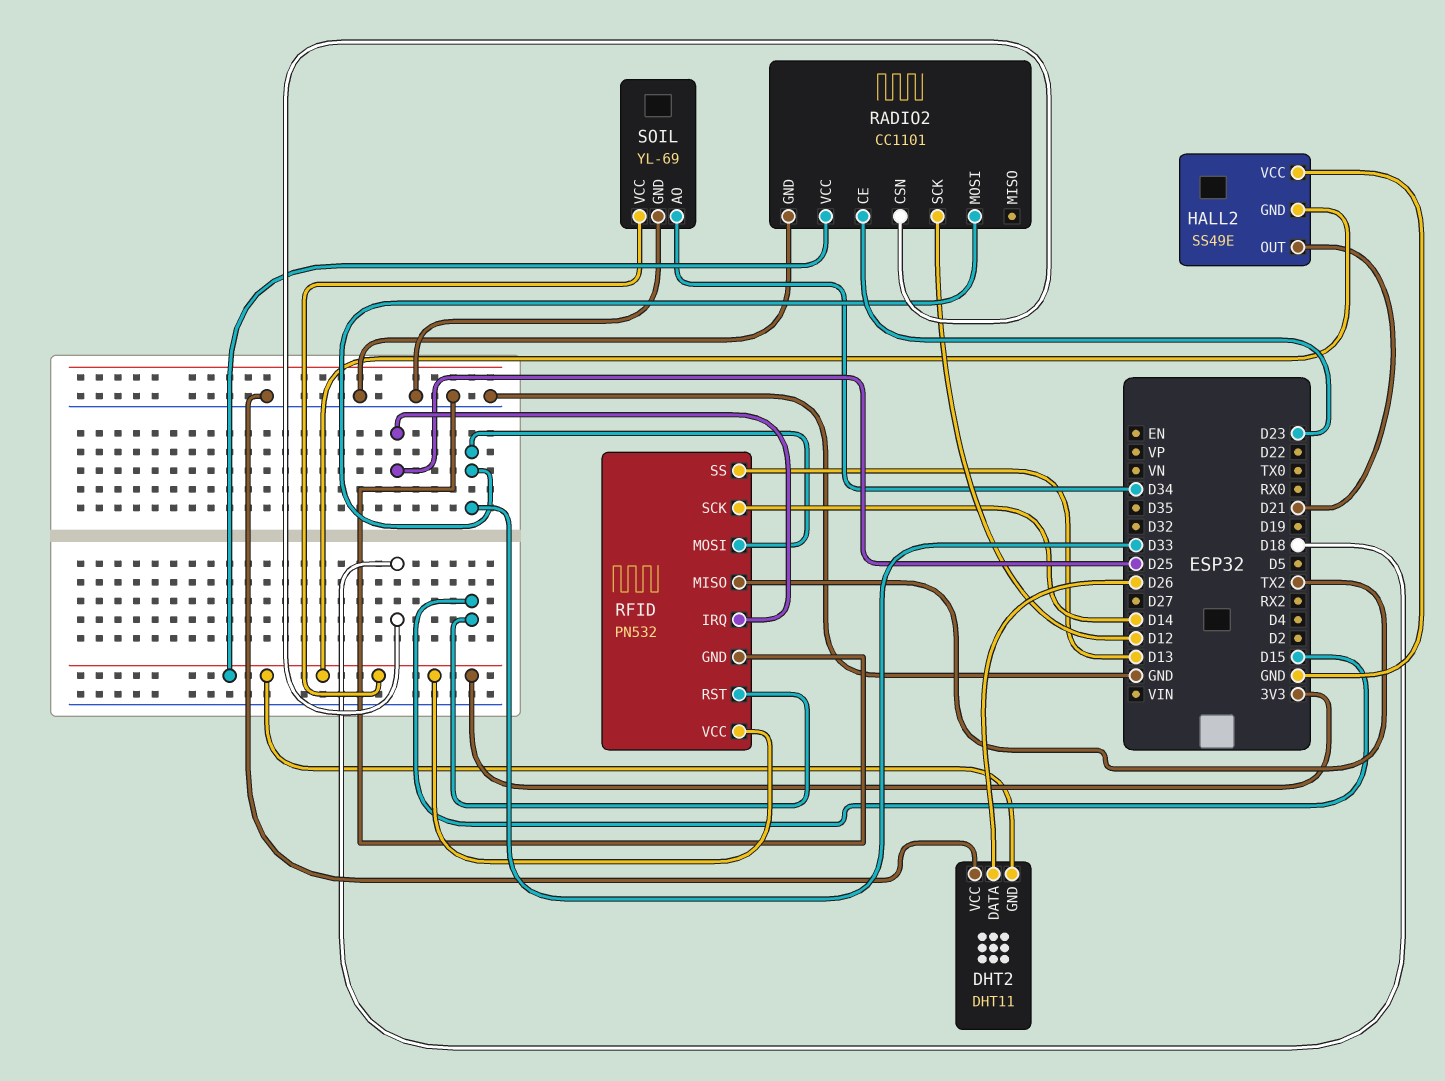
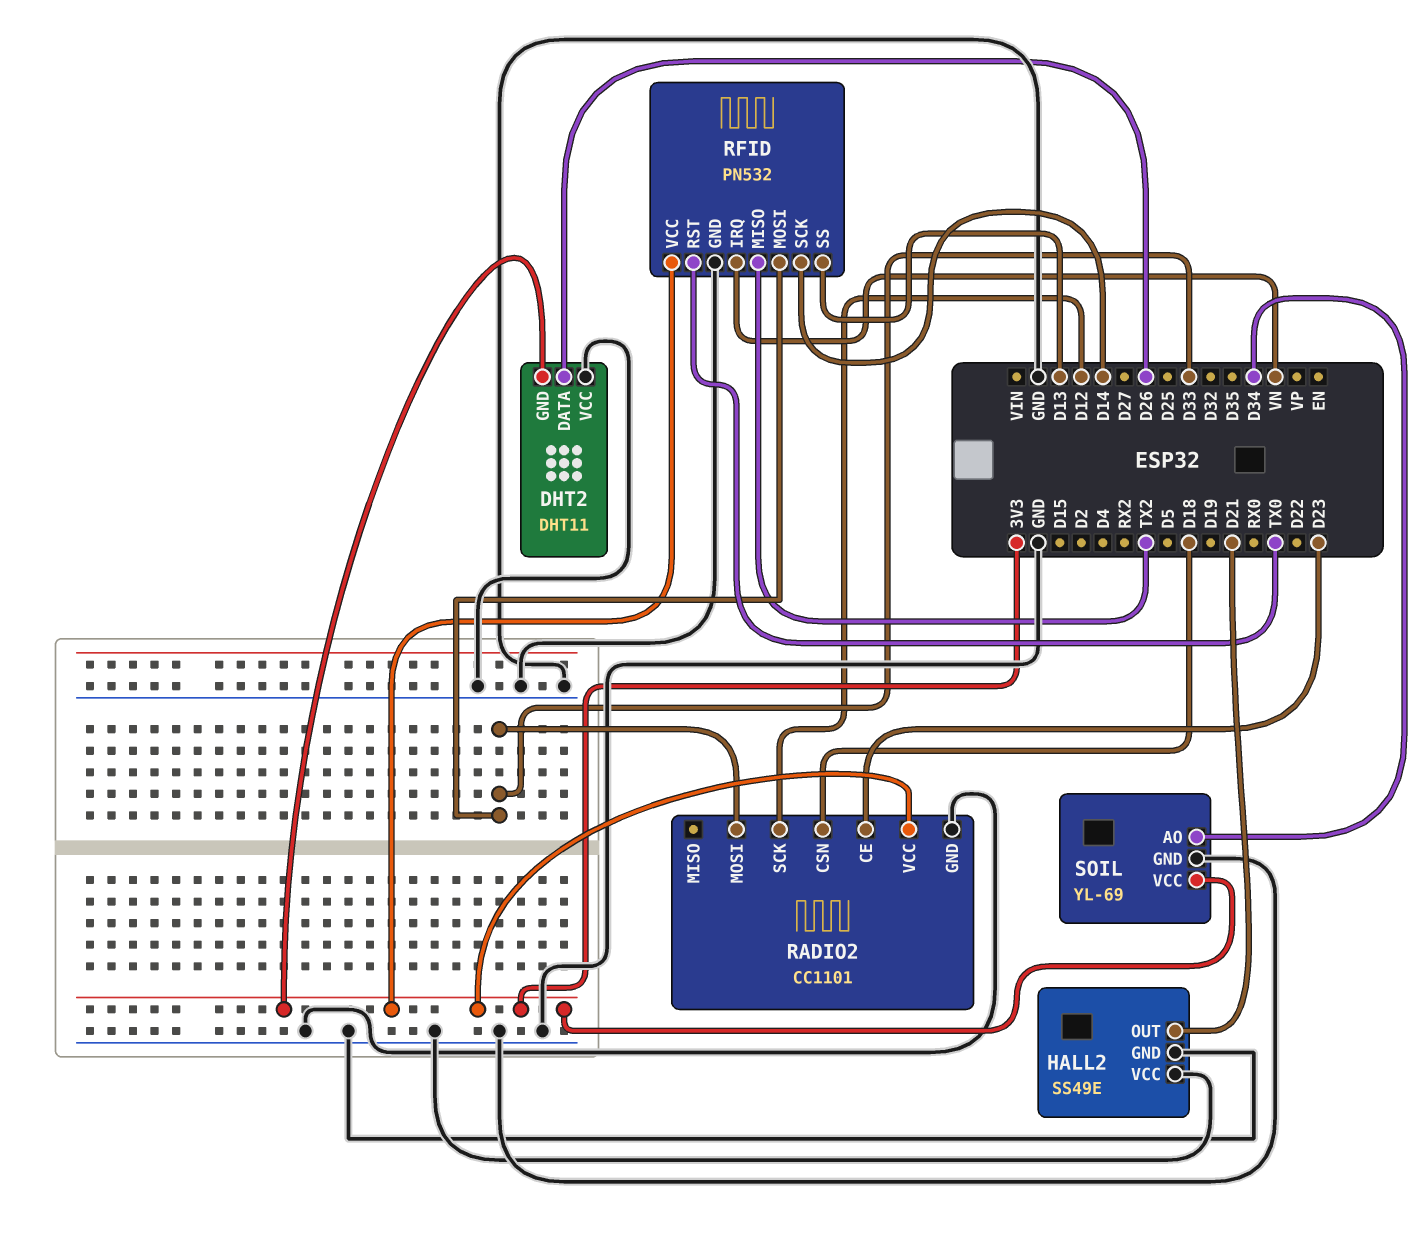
HALL2 pin GND: 3V3 -> GND
RFID pin IRQ: D25 -> VN
RFID pin RST: D15 -> TX0

